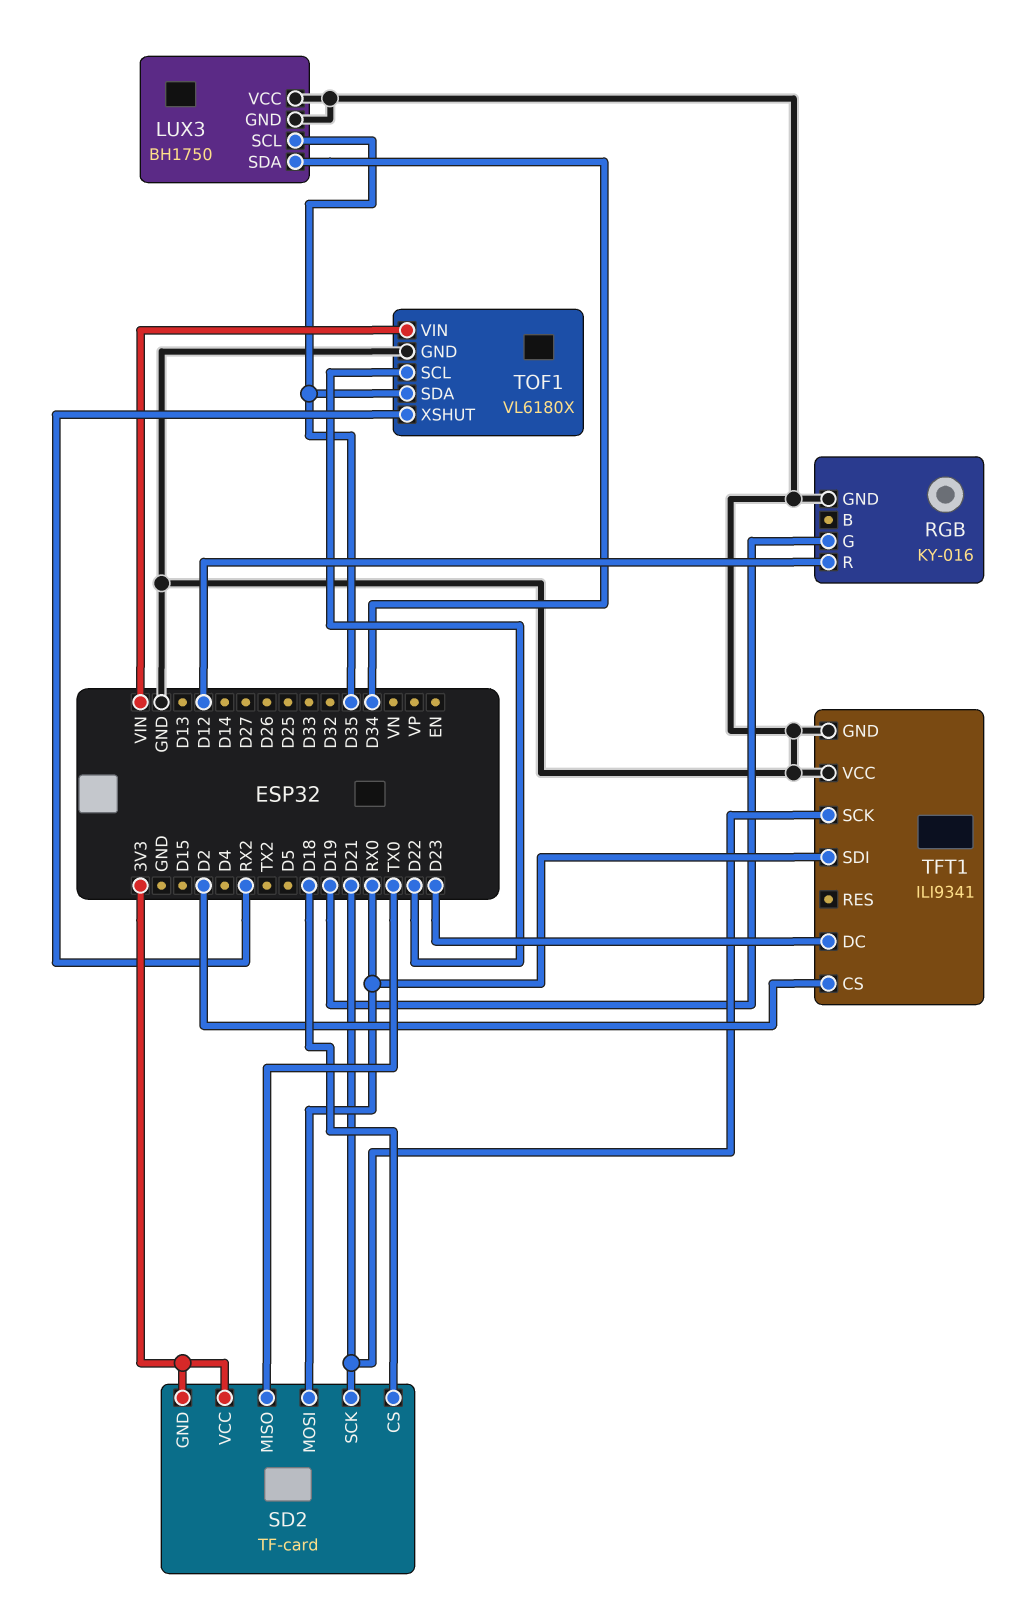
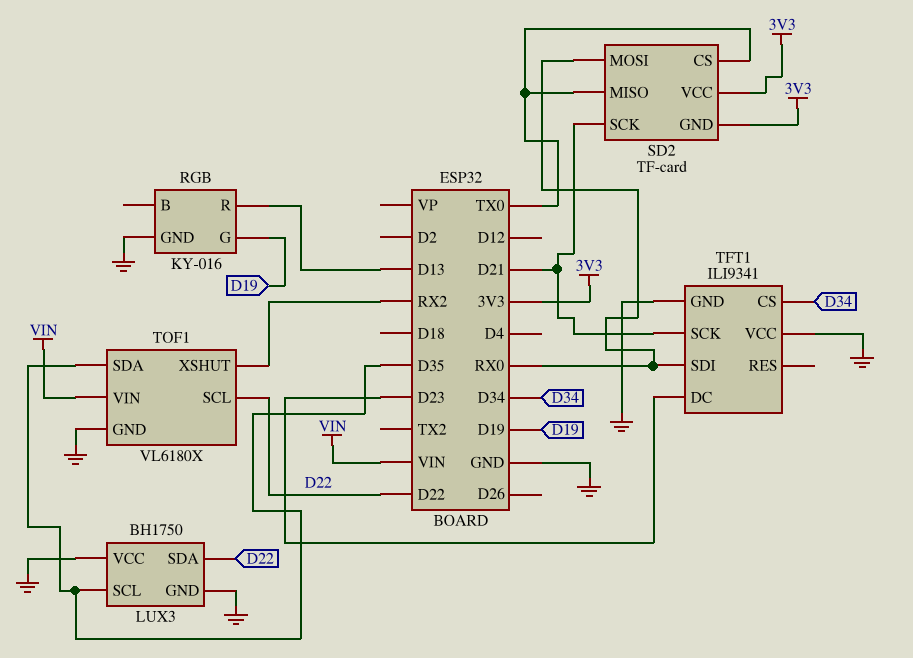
LUX3 pin SDA: D34 -> D22
RGB pin R: D12 -> D13
SD2 pin CS: D18 -> TX0
TFT1 pin CS: D2 -> D34

